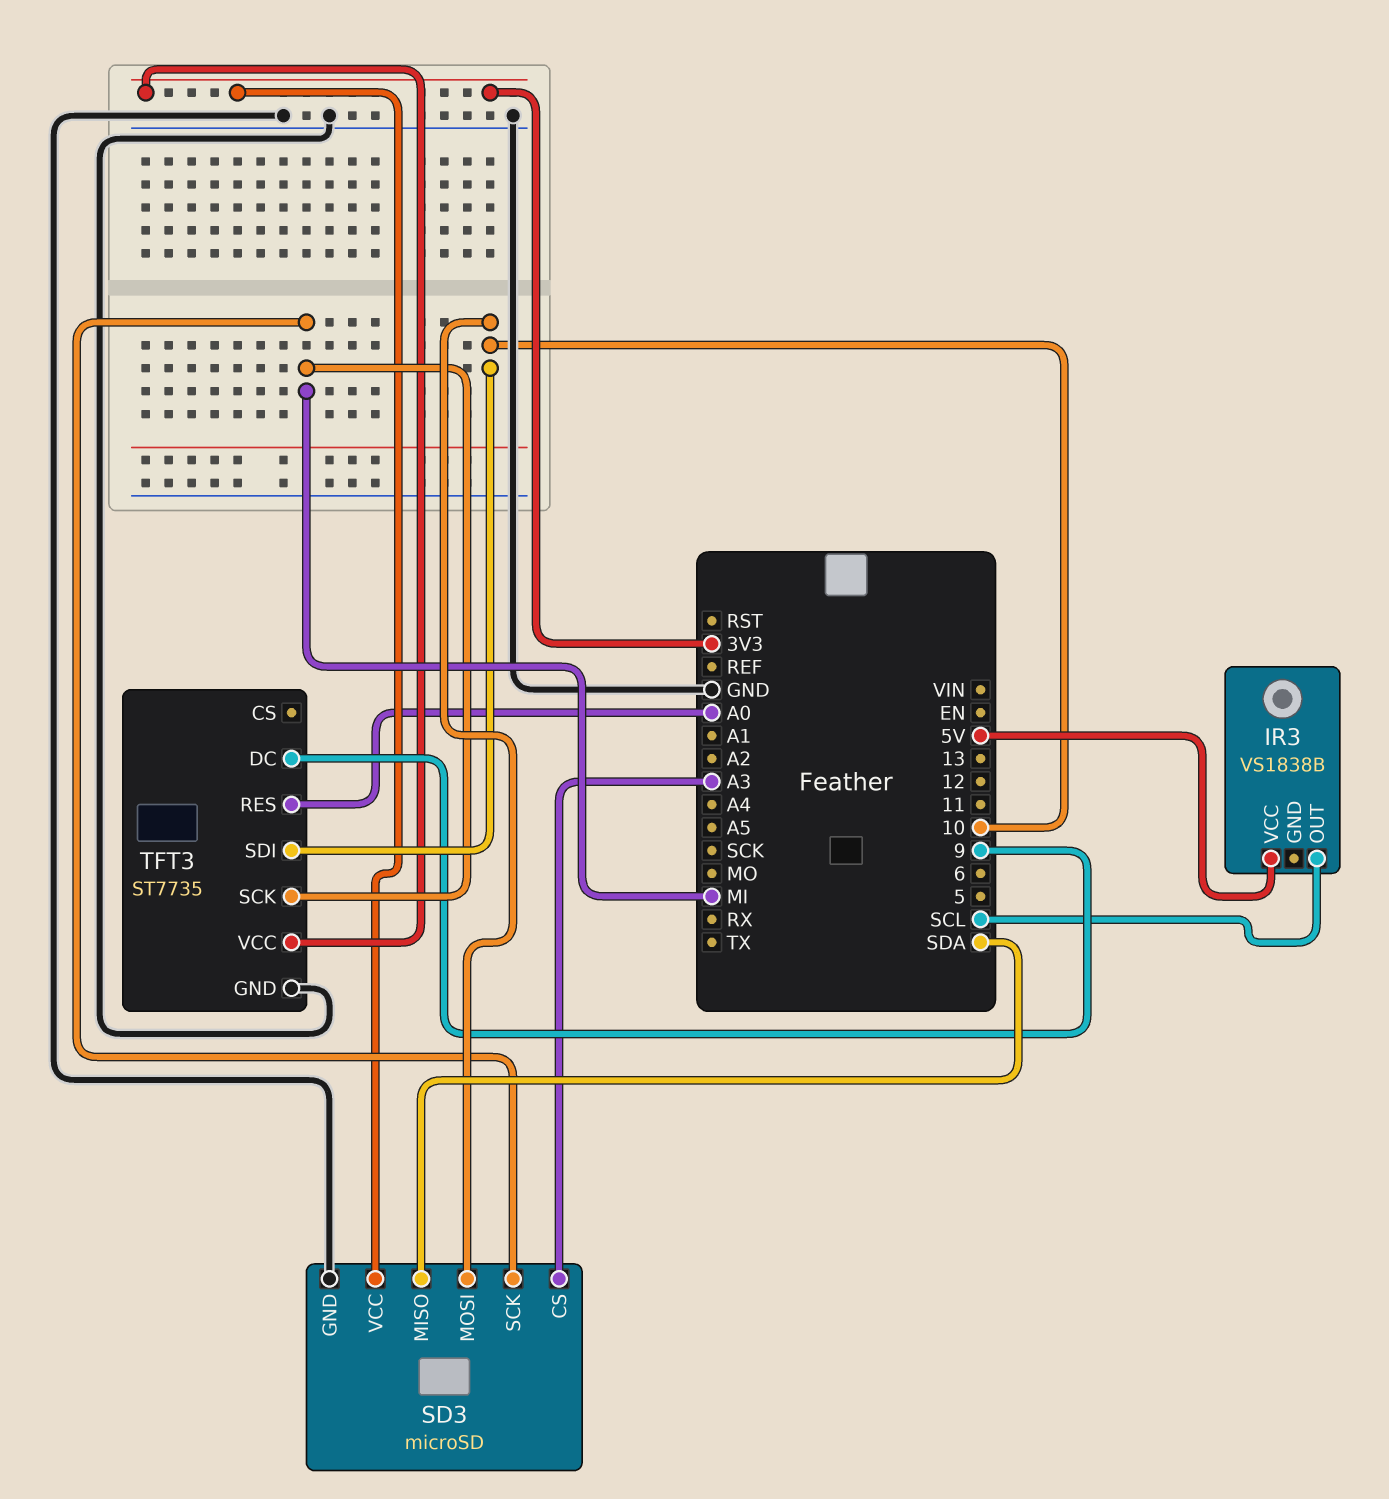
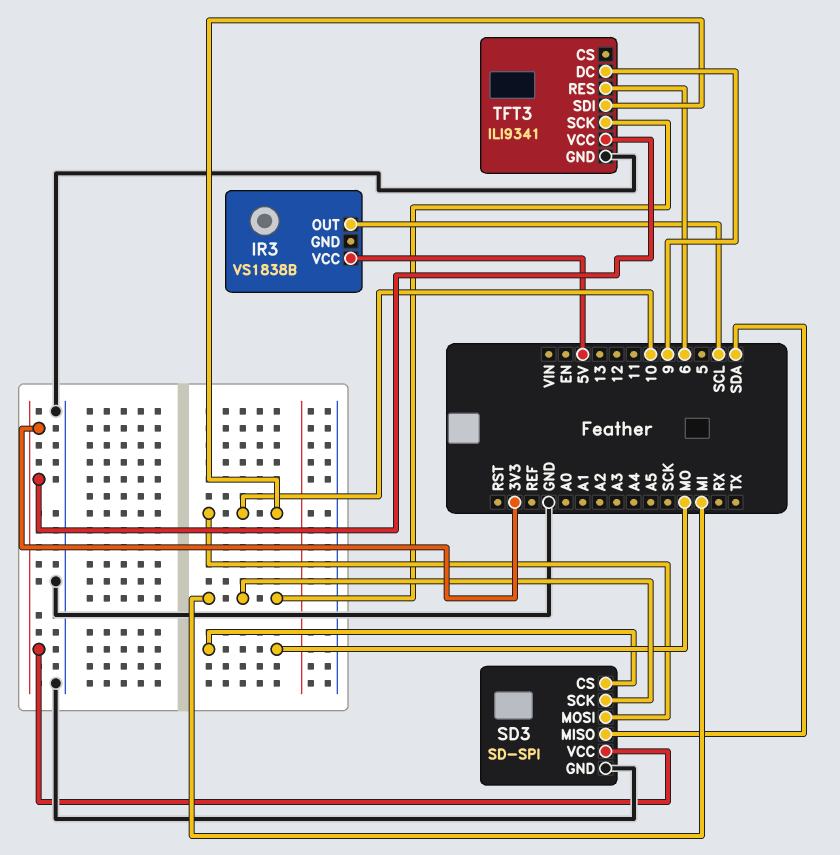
SD3: microSD -> SD-SPI
SD3 pin CS: A3 -> MO
TFT3: ST7735 -> ILI9341
TFT3 pin RES: A0 -> 6

